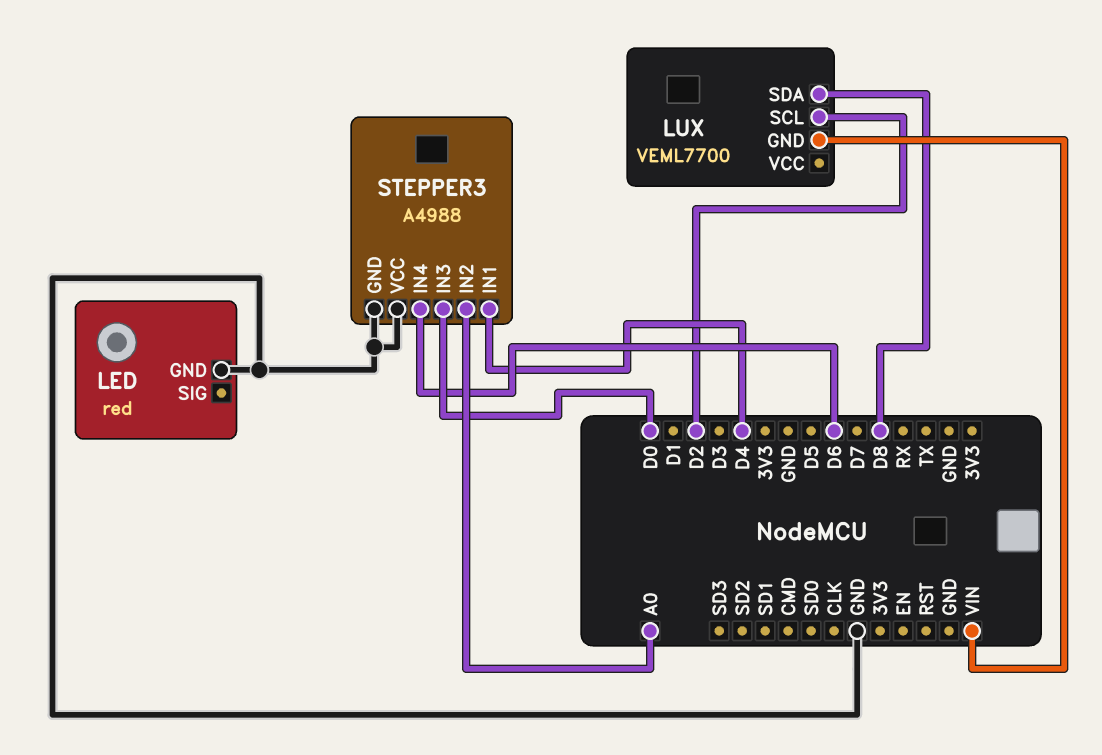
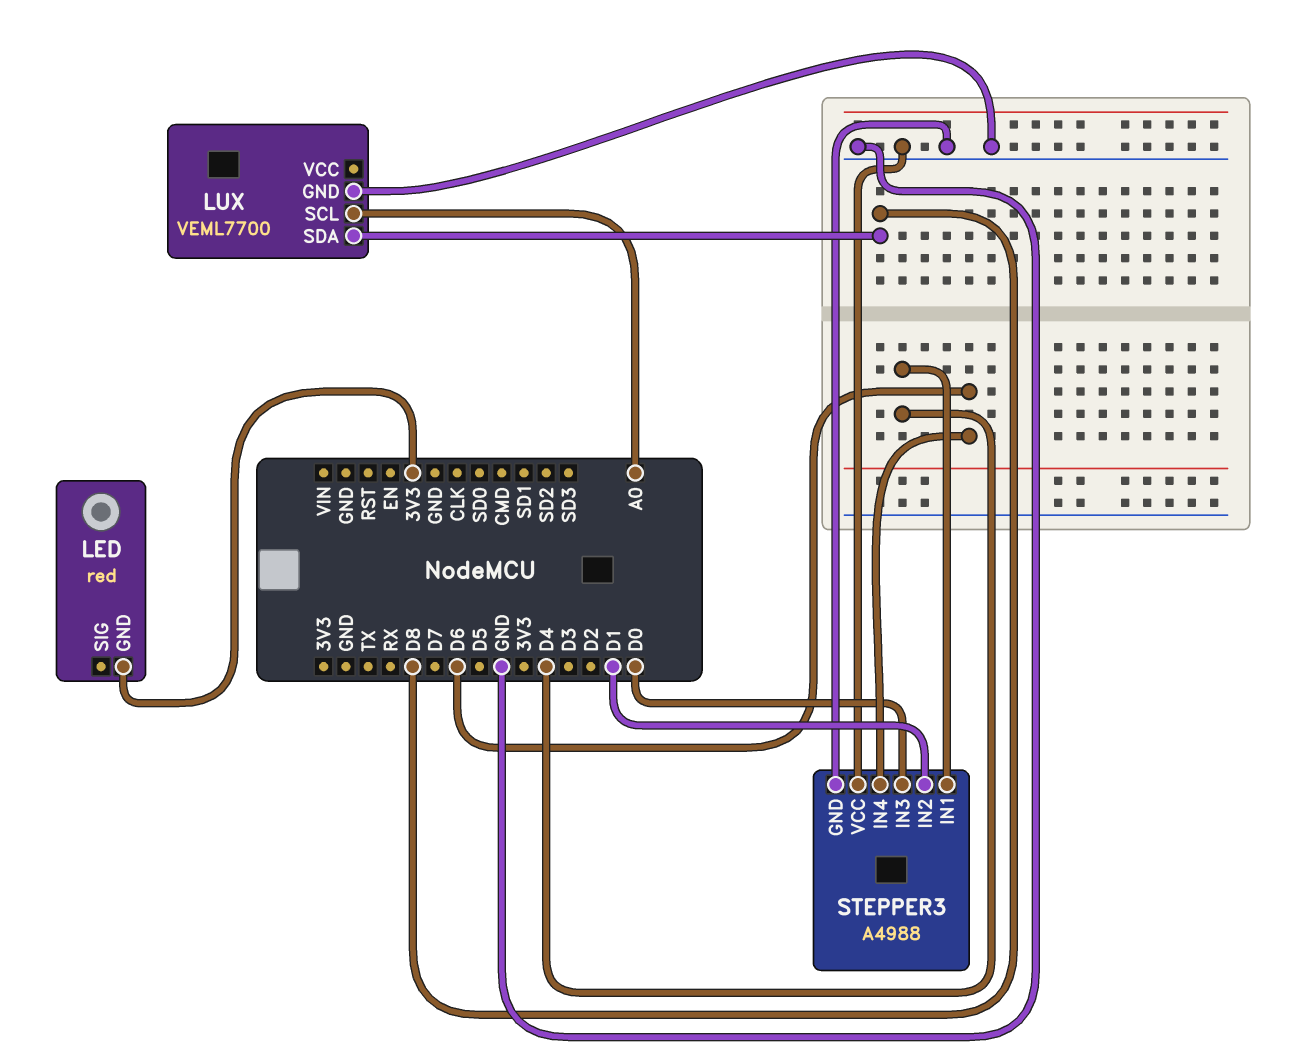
LED pin GND: GND -> 3V3
LUX pin GND: VIN -> GND
LUX pin SCL: D2 -> A0
STEPPER3 pin IN2: A0 -> D1

